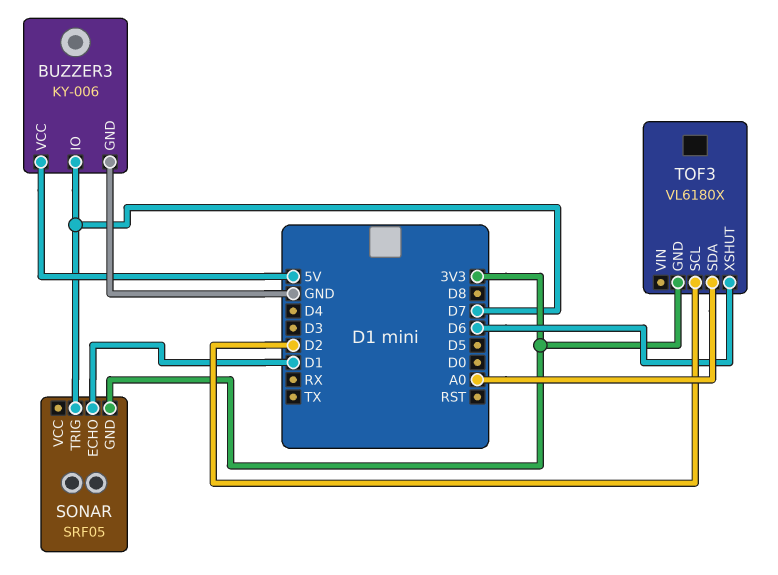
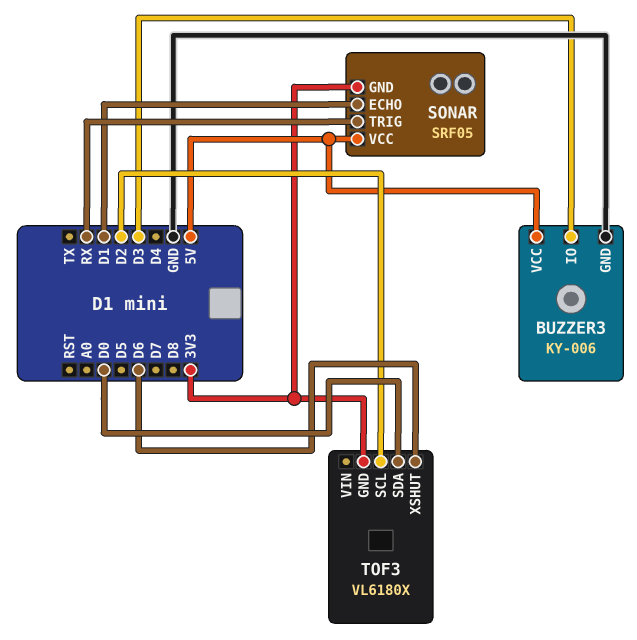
BUZZER3 pin IO: D7 -> D3
SONAR pin TRIG: D7 -> RX
SONAR pin VCC: none -> 5V
TOF3 pin SDA: A0 -> D0

